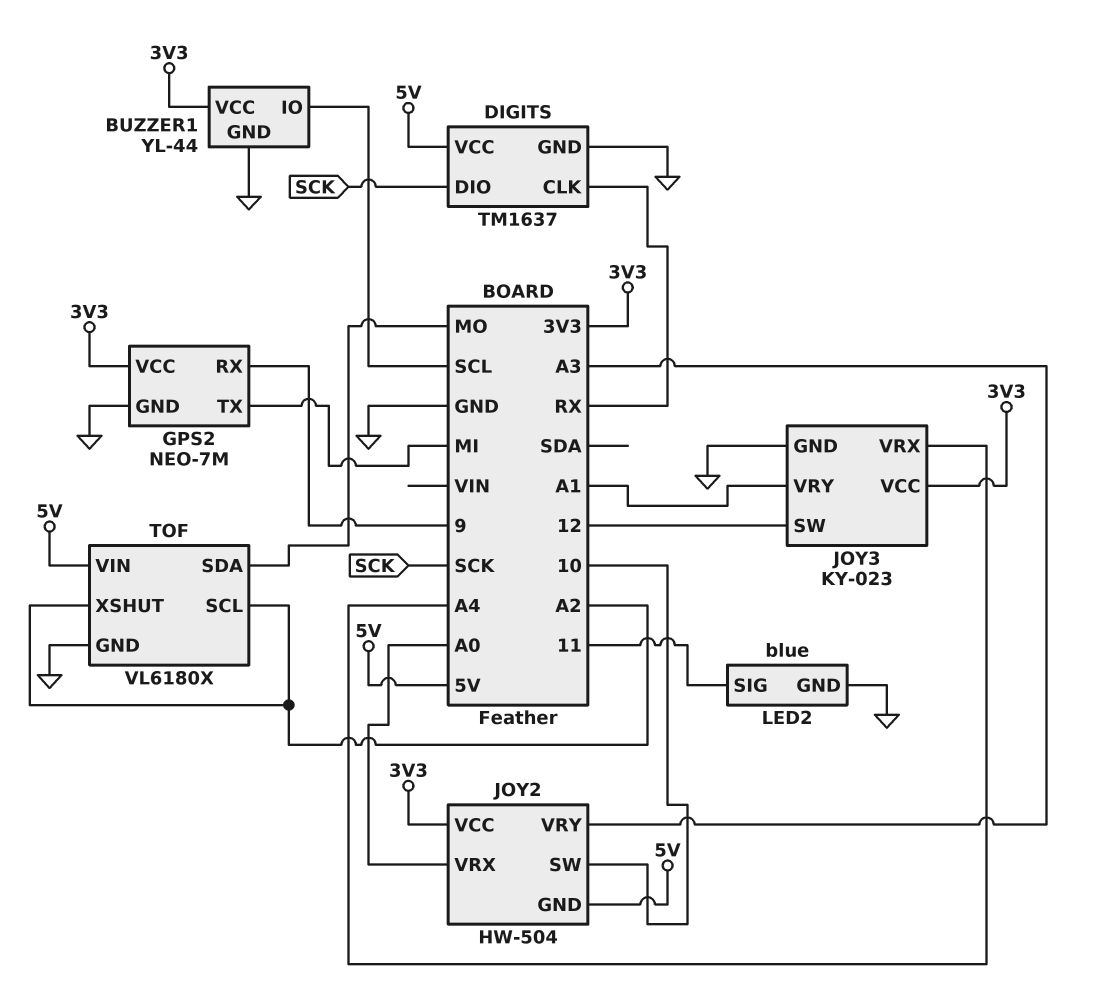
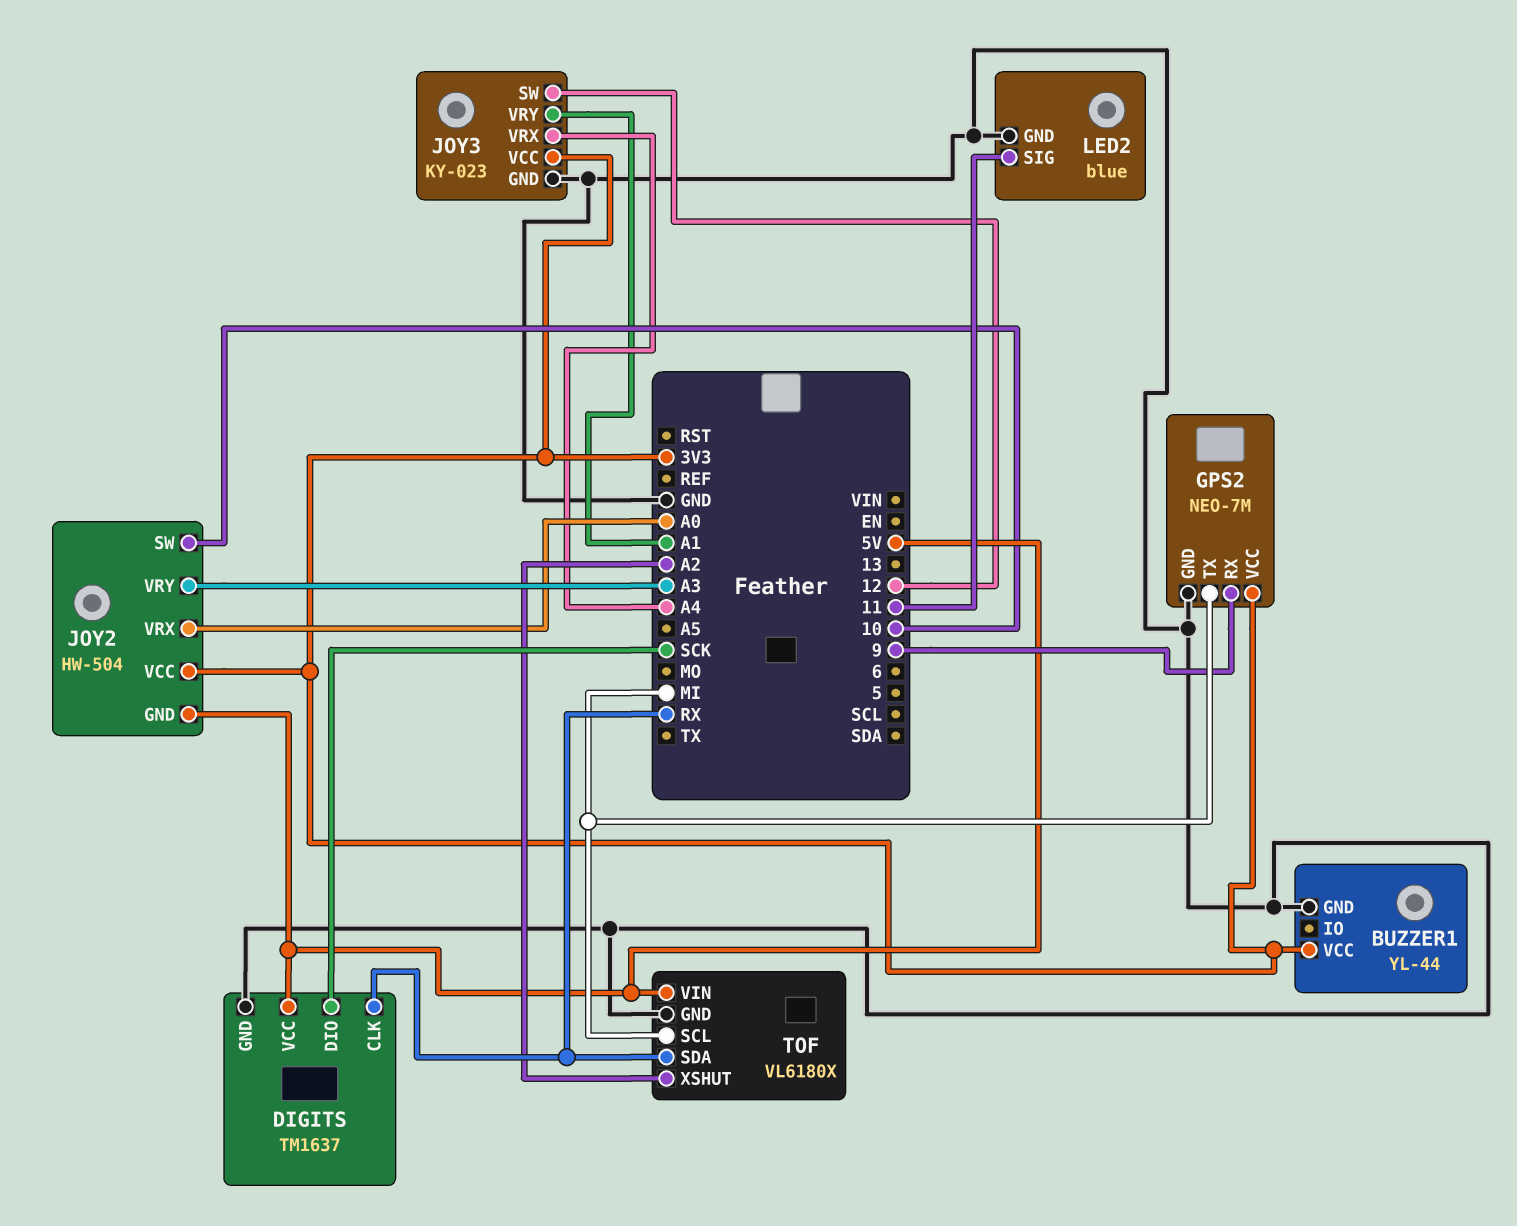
BUZZER1 pin IO: SCL -> none
TOF pin SCL: A2 -> MI
TOF pin SDA: MO -> RX

